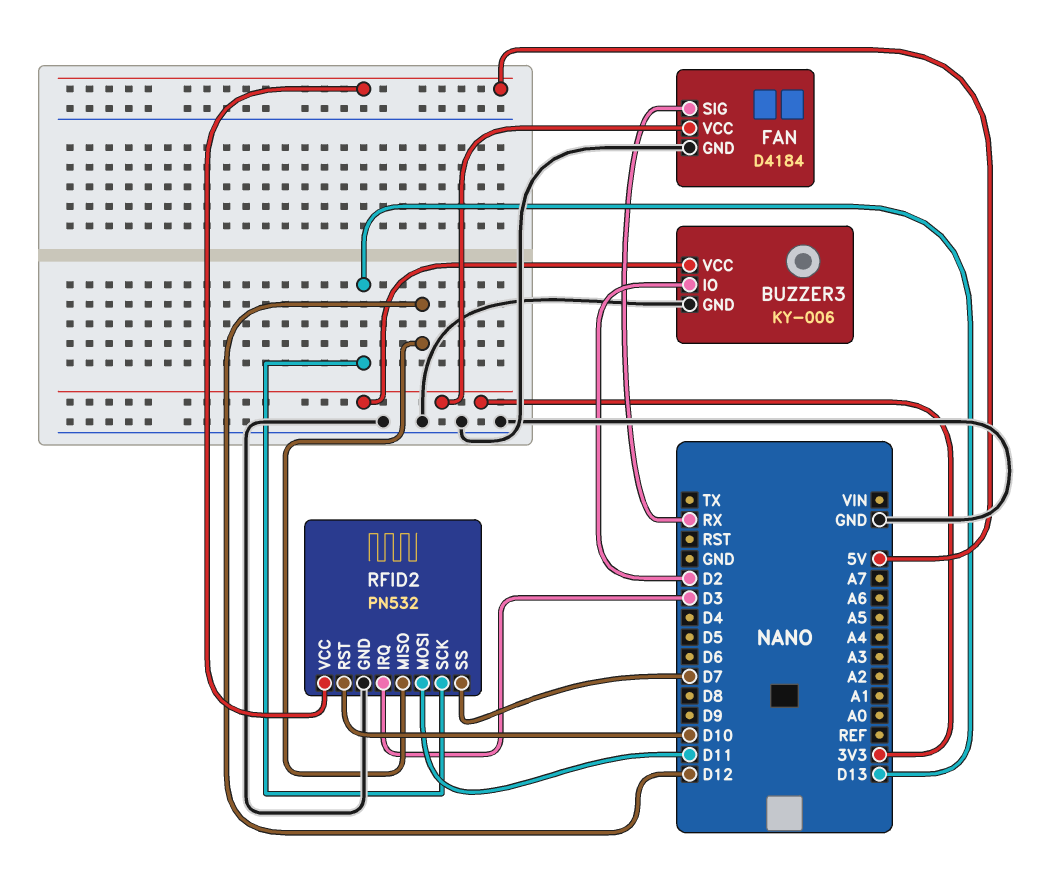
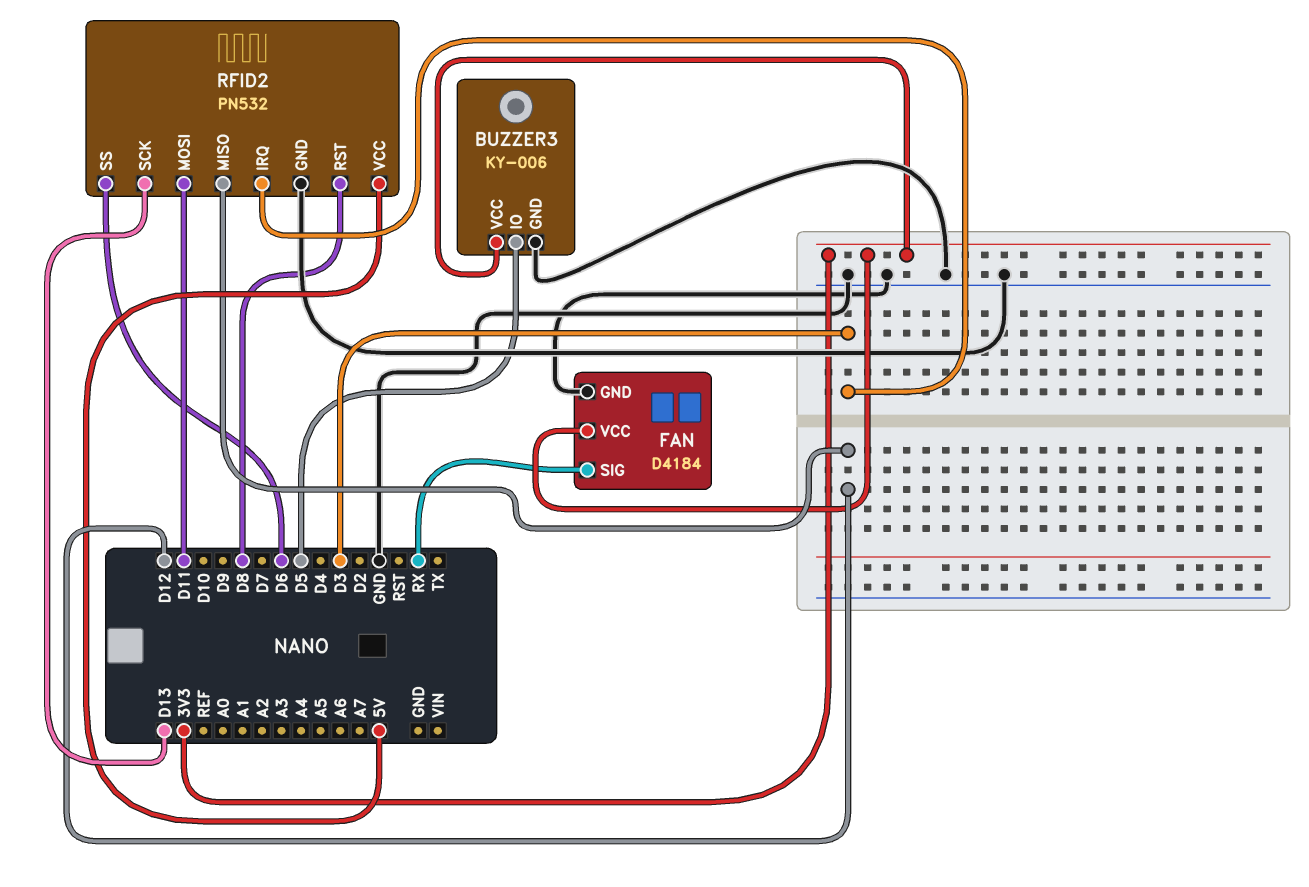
BUZZER3 pin IO: D2 -> D5
RFID2 pin RST: D10 -> D8
RFID2 pin SS: D7 -> D6

